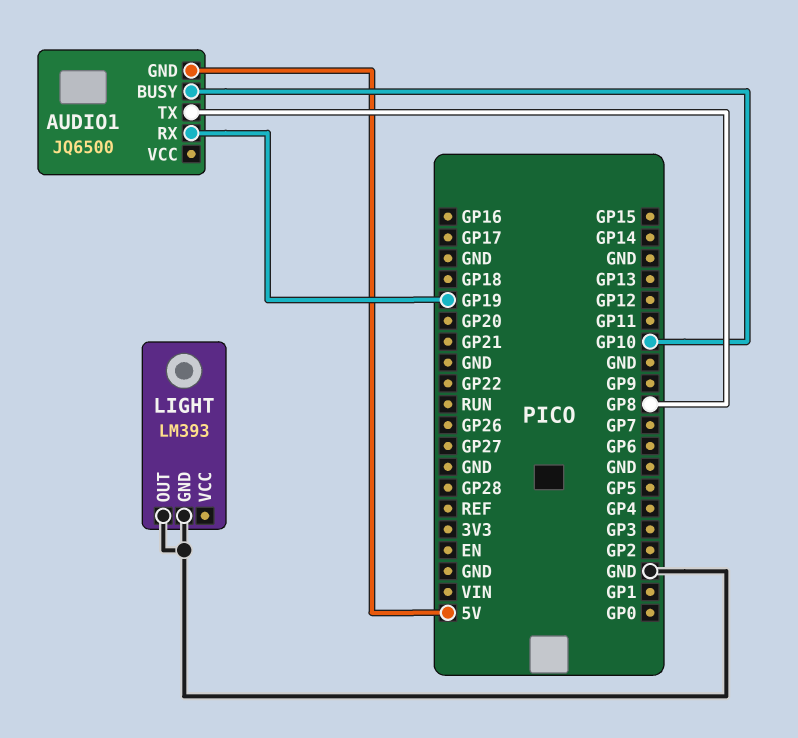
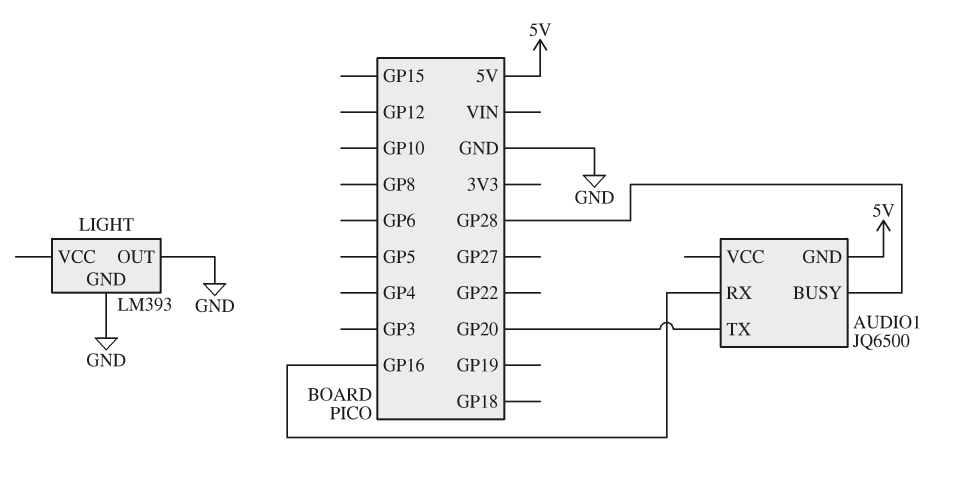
AUDIO1 pin BUSY: GP10 -> GP28
AUDIO1 pin RX: GP19 -> GP16
AUDIO1 pin TX: GP8 -> GP20

